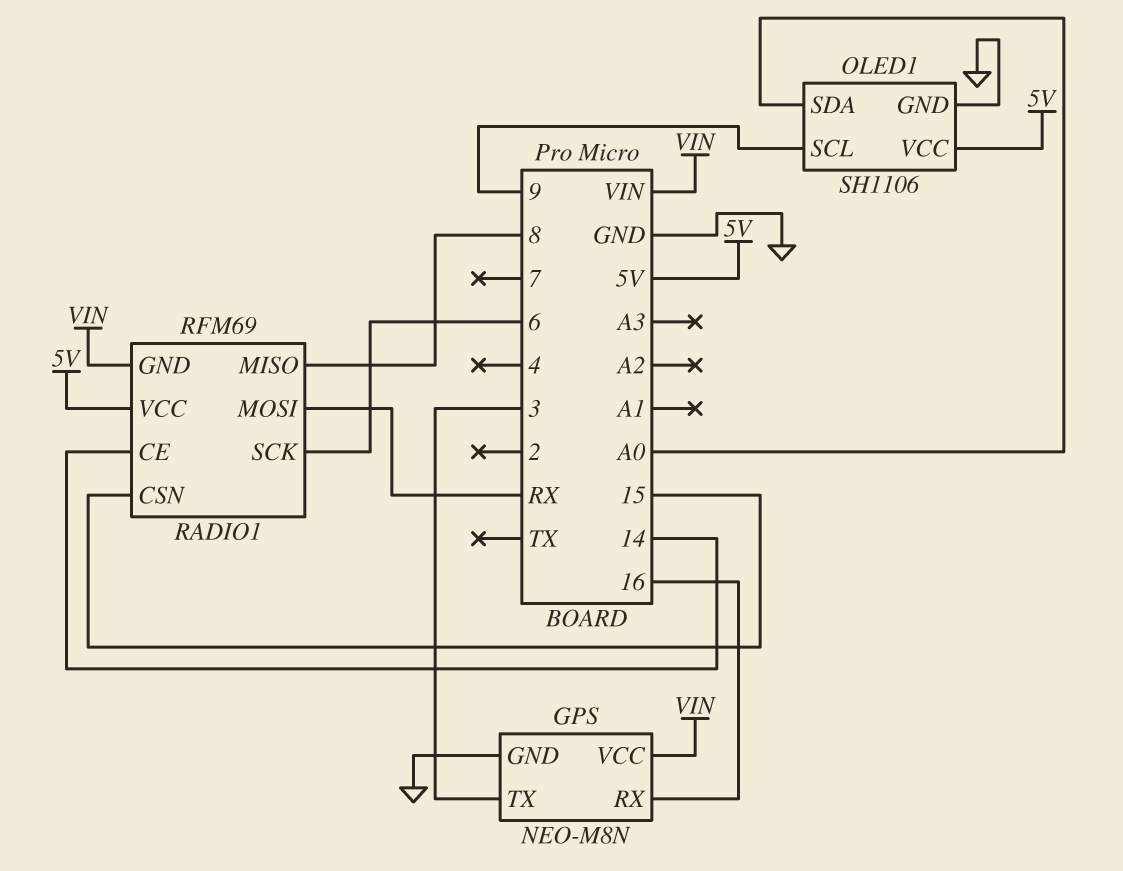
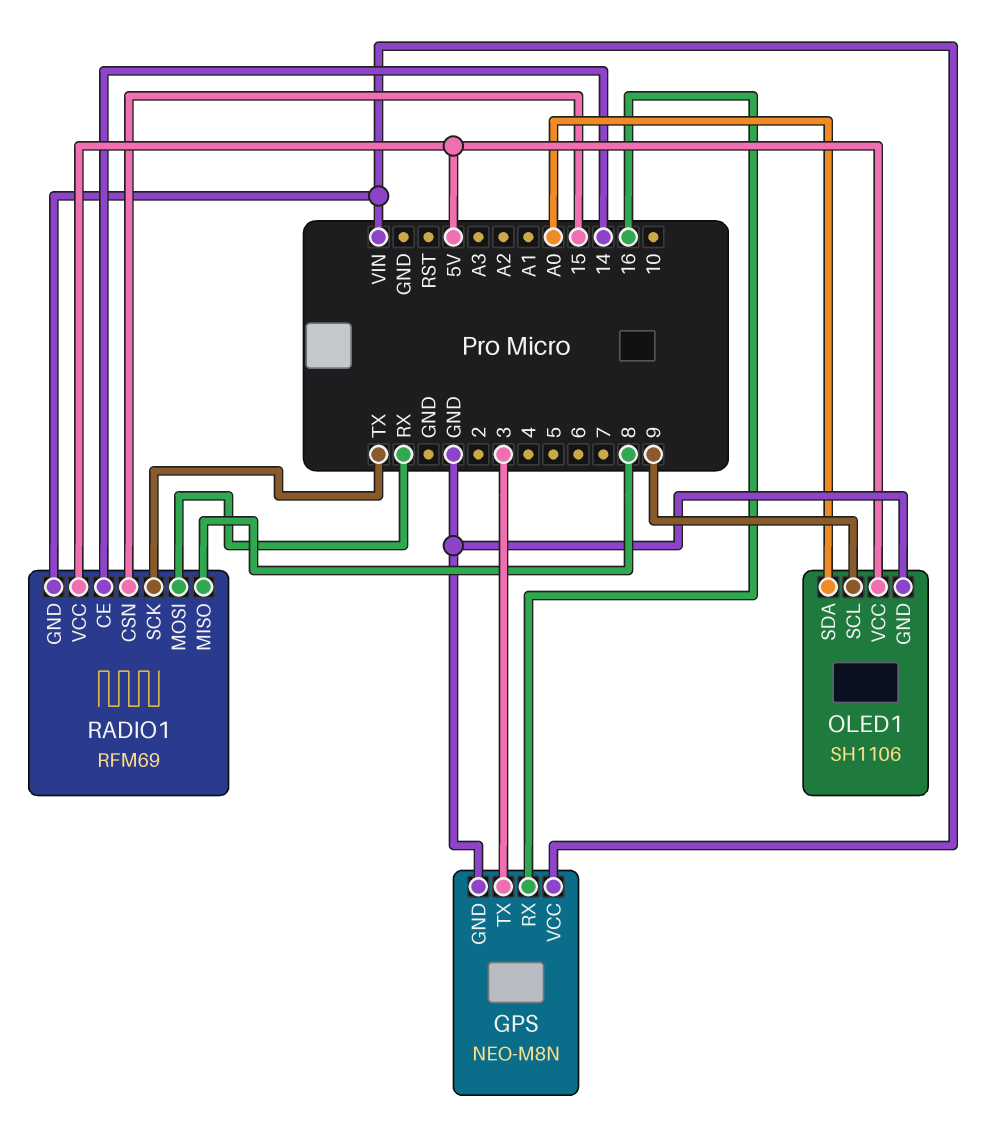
RADIO1 pin SCK: 6 -> TX

